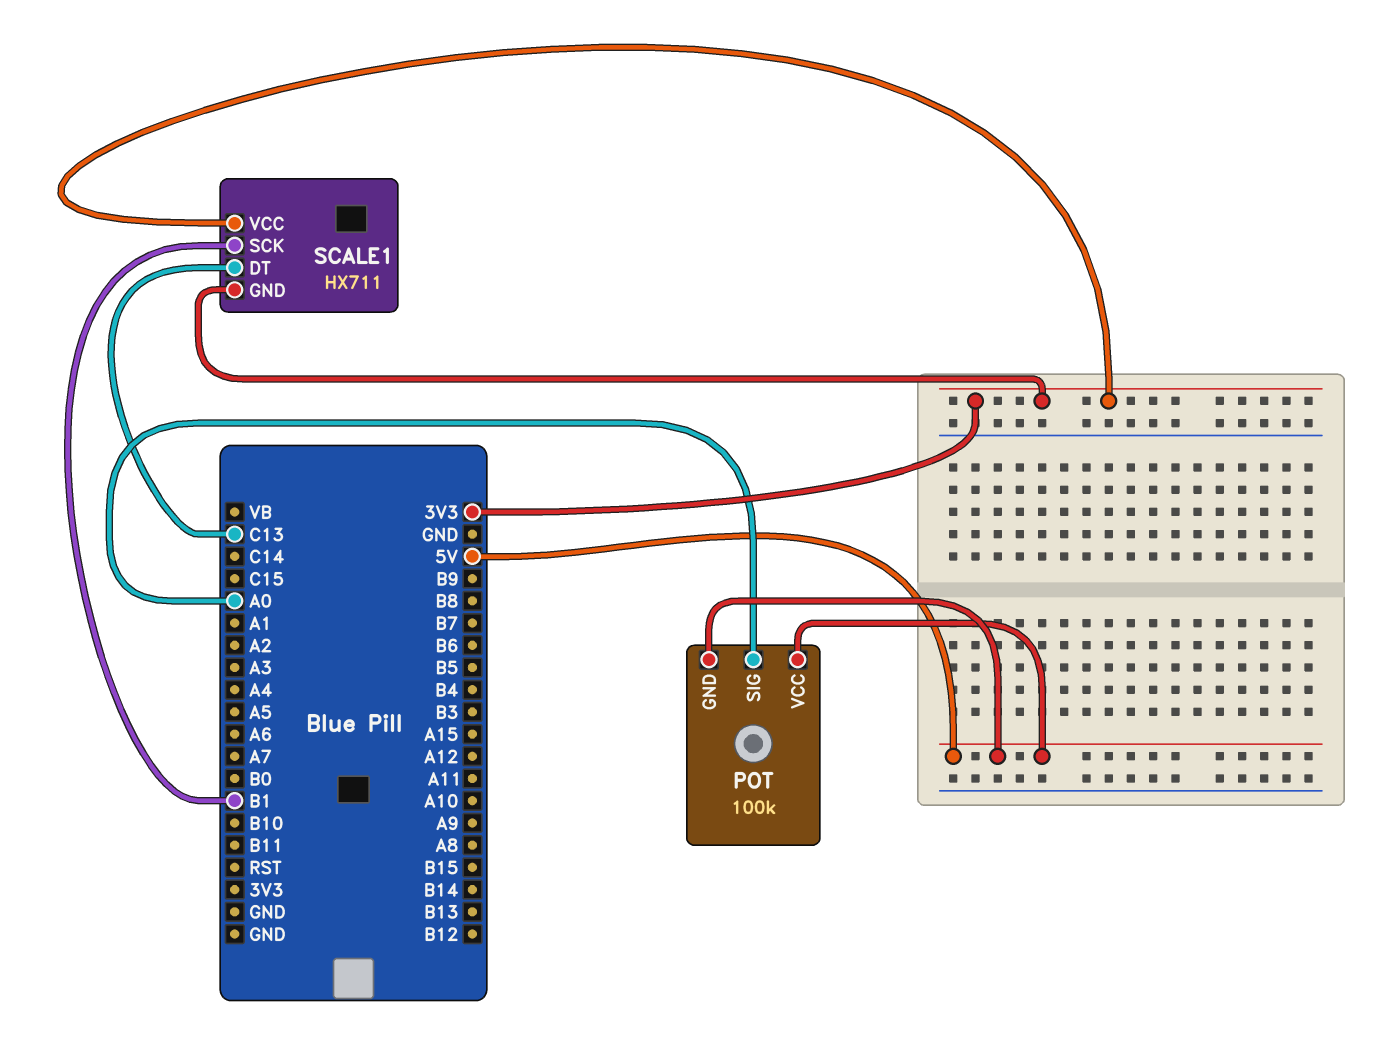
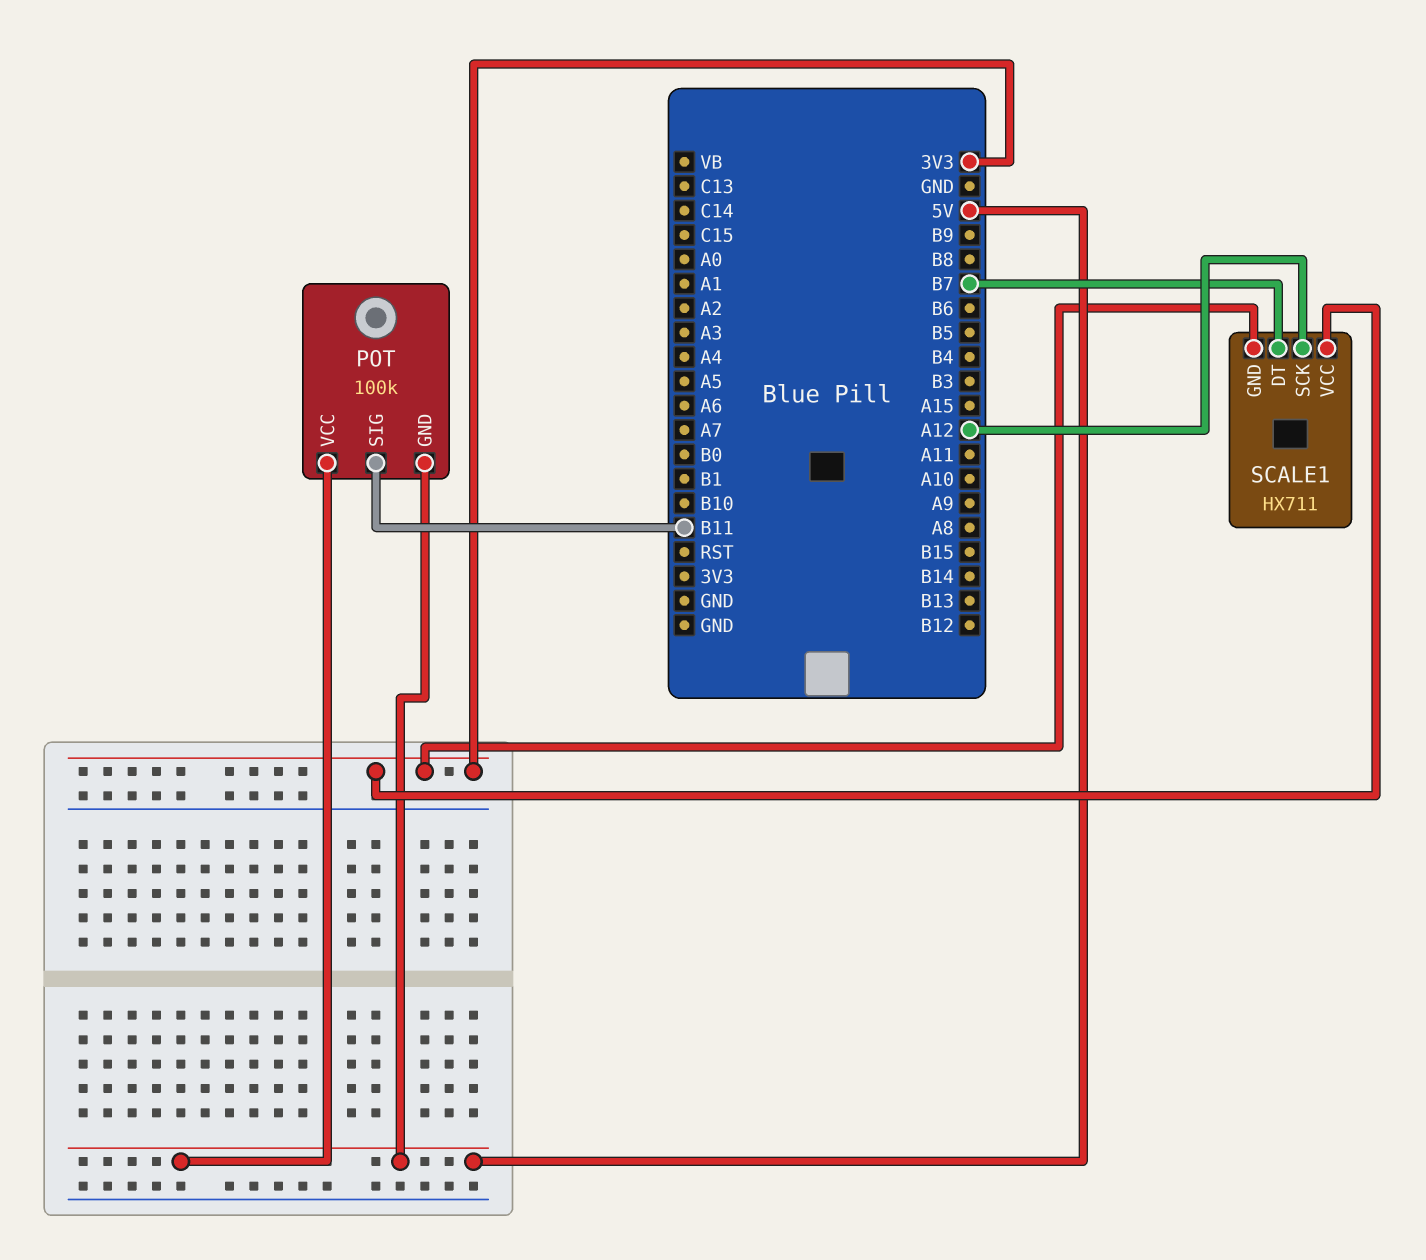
POT pin SIG: A0 -> B11
SCALE1 pin DT: C13 -> B7
SCALE1 pin SCK: B1 -> A12

